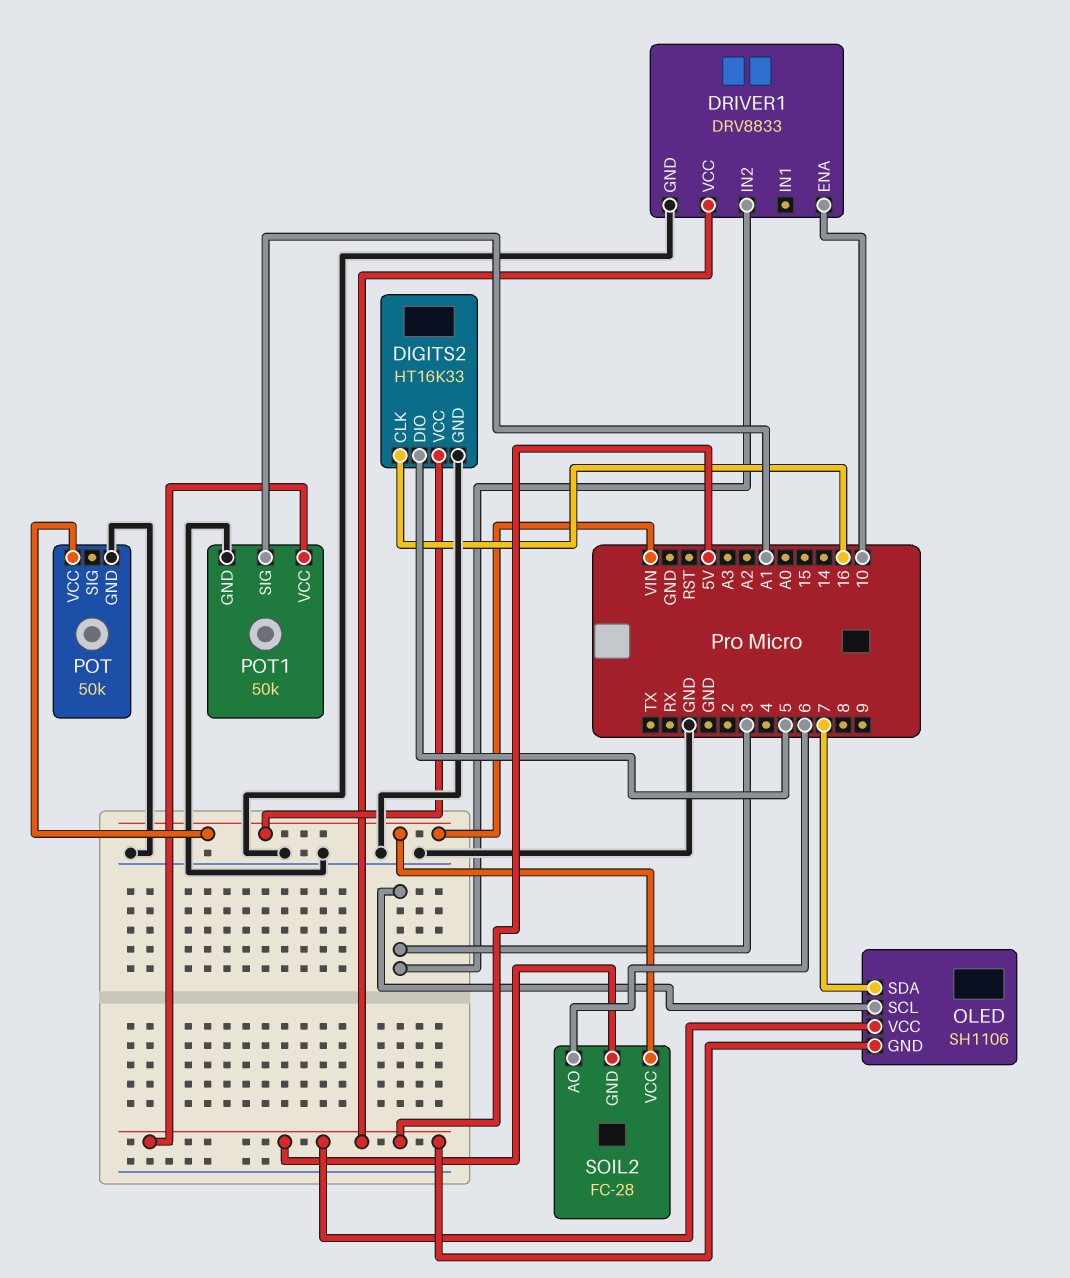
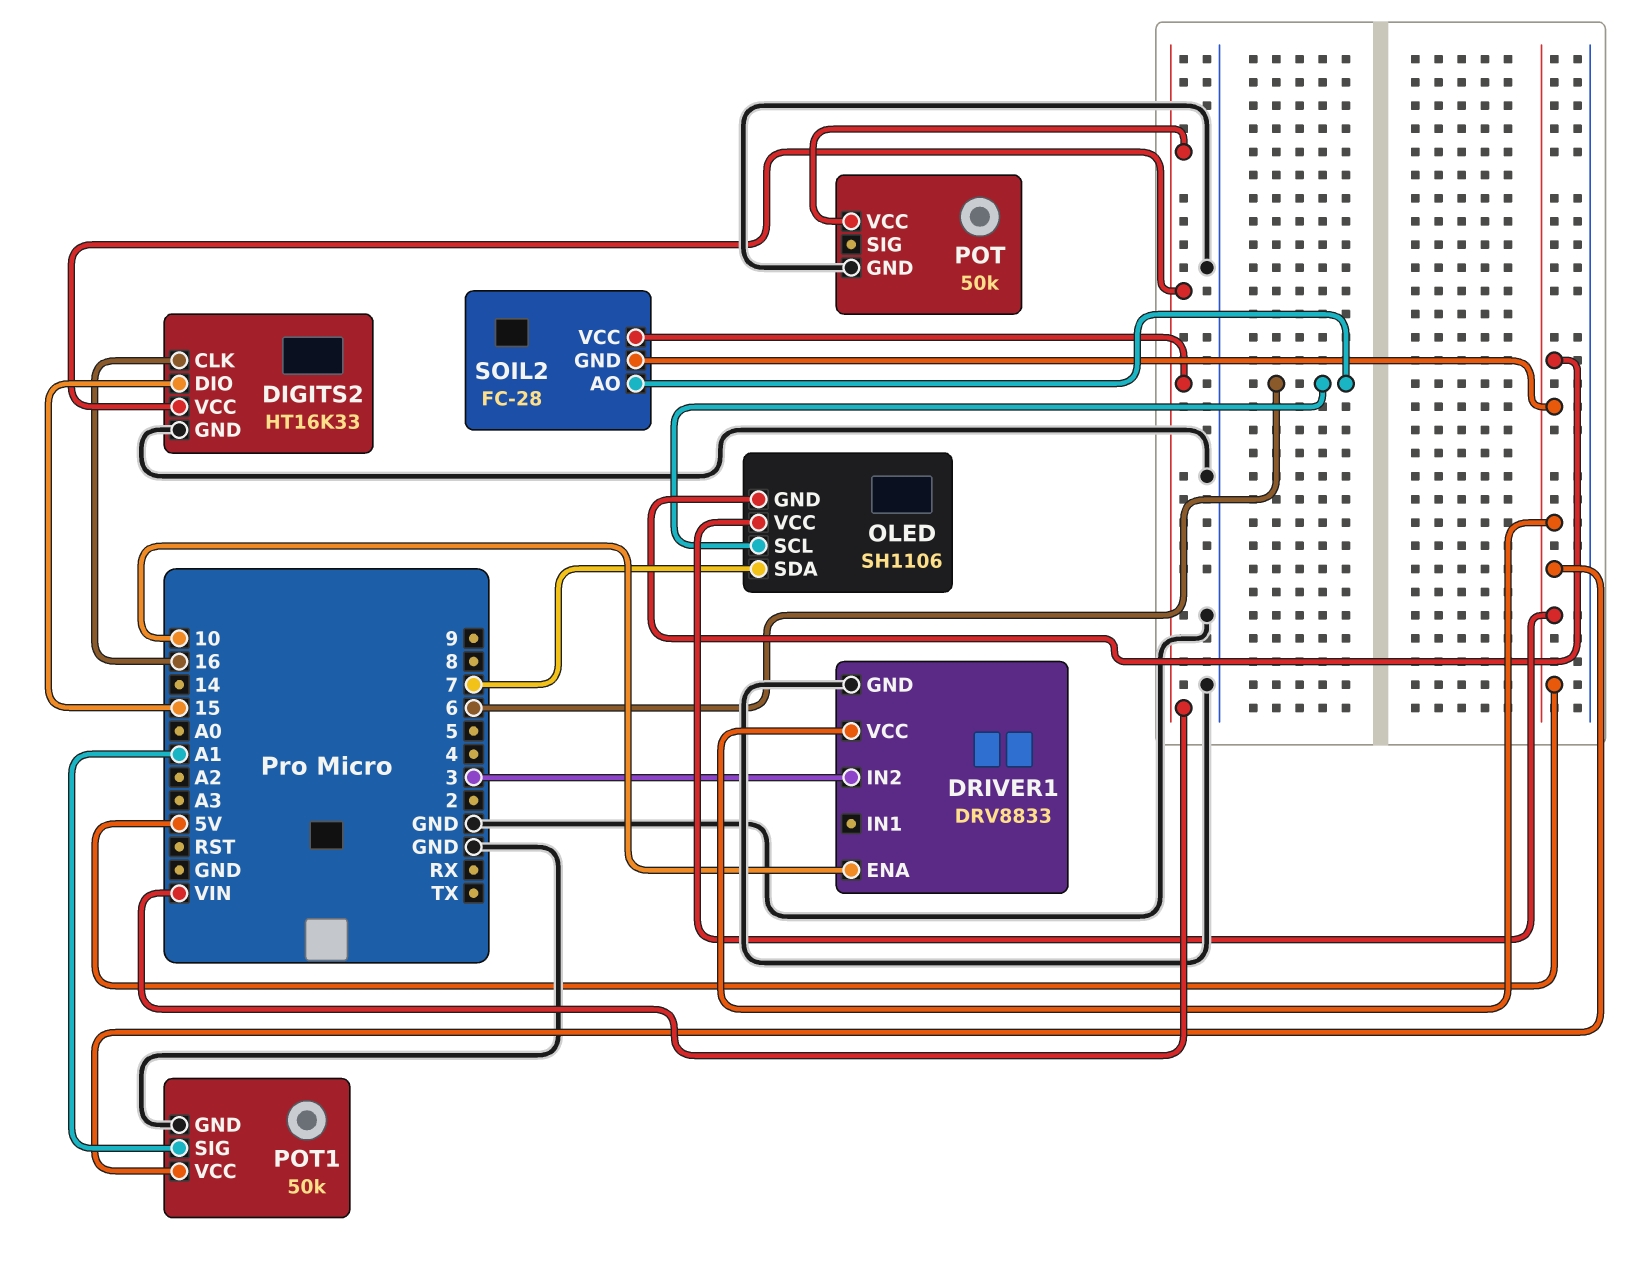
DIGITS2 pin DIO: 5 -> 15
OLED pin SCL: 3 -> 6

